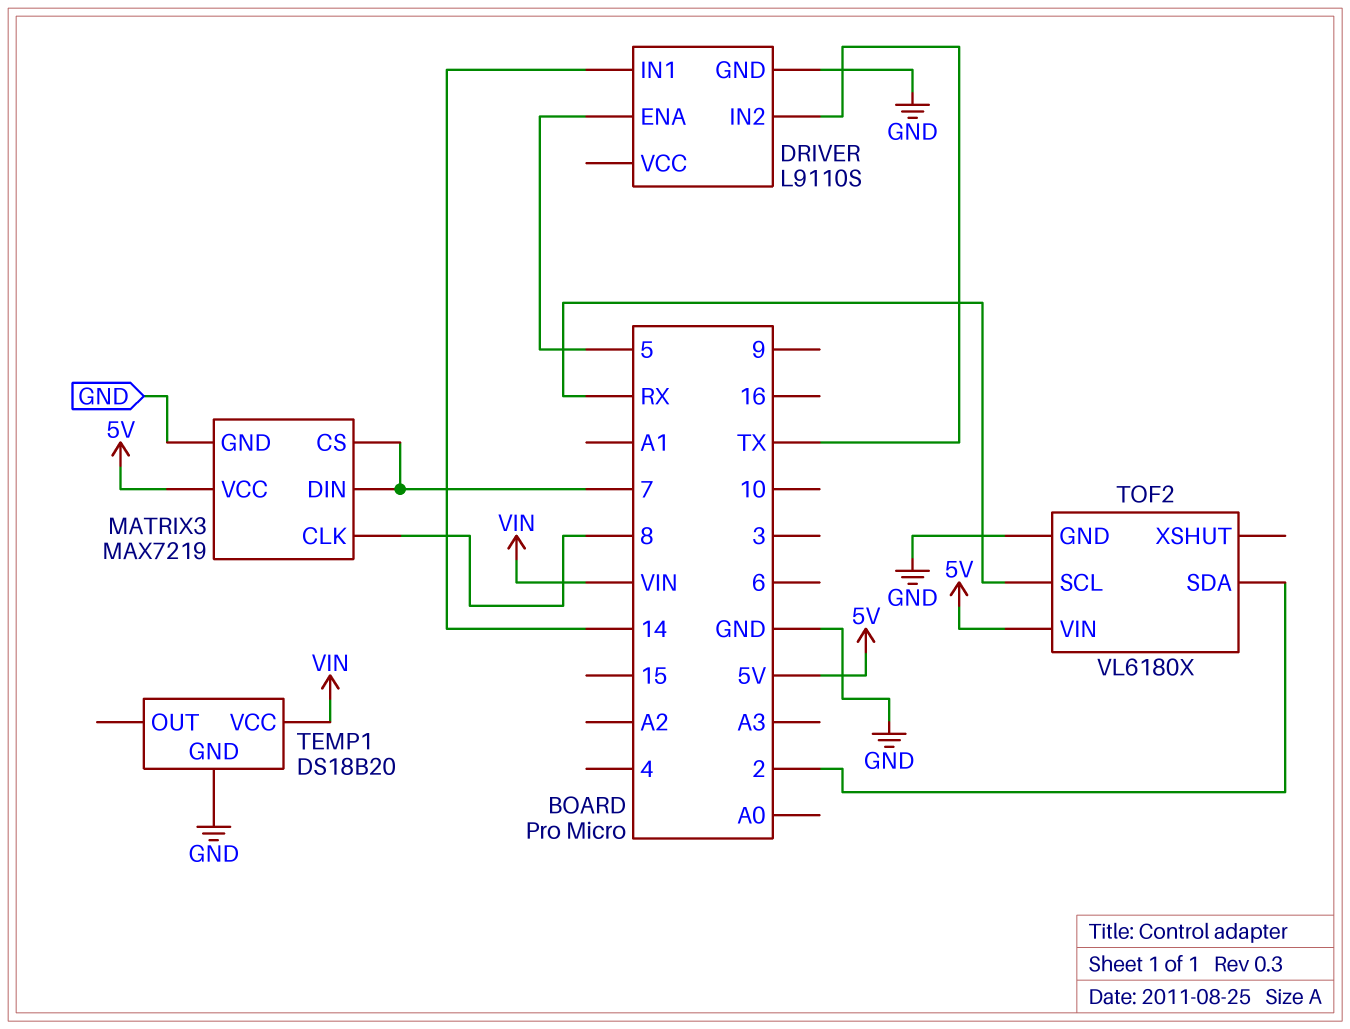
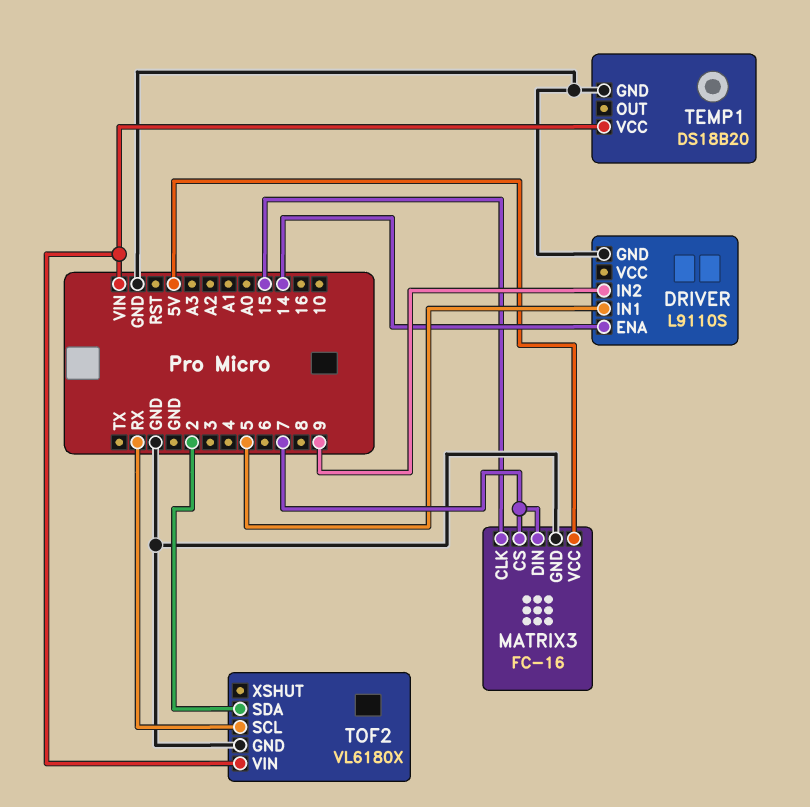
DRIVER pin ENA: 5 -> 14
DRIVER pin IN1: 14 -> 5
DRIVER pin IN2: TX -> 9
MATRIX3: MAX7219 -> FC-16
MATRIX3 pin CLK: 8 -> 15
TOF2 pin VIN: 5V -> VIN

